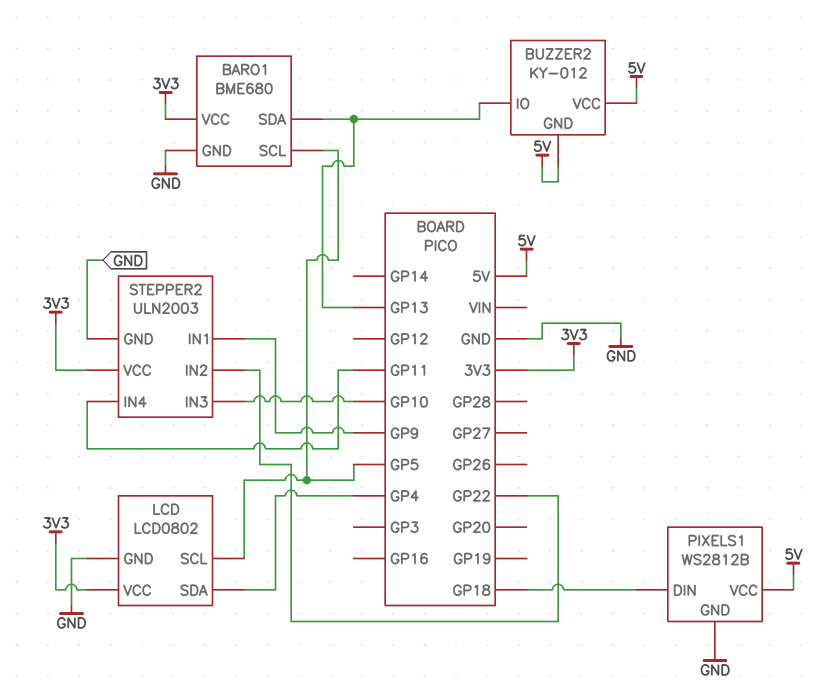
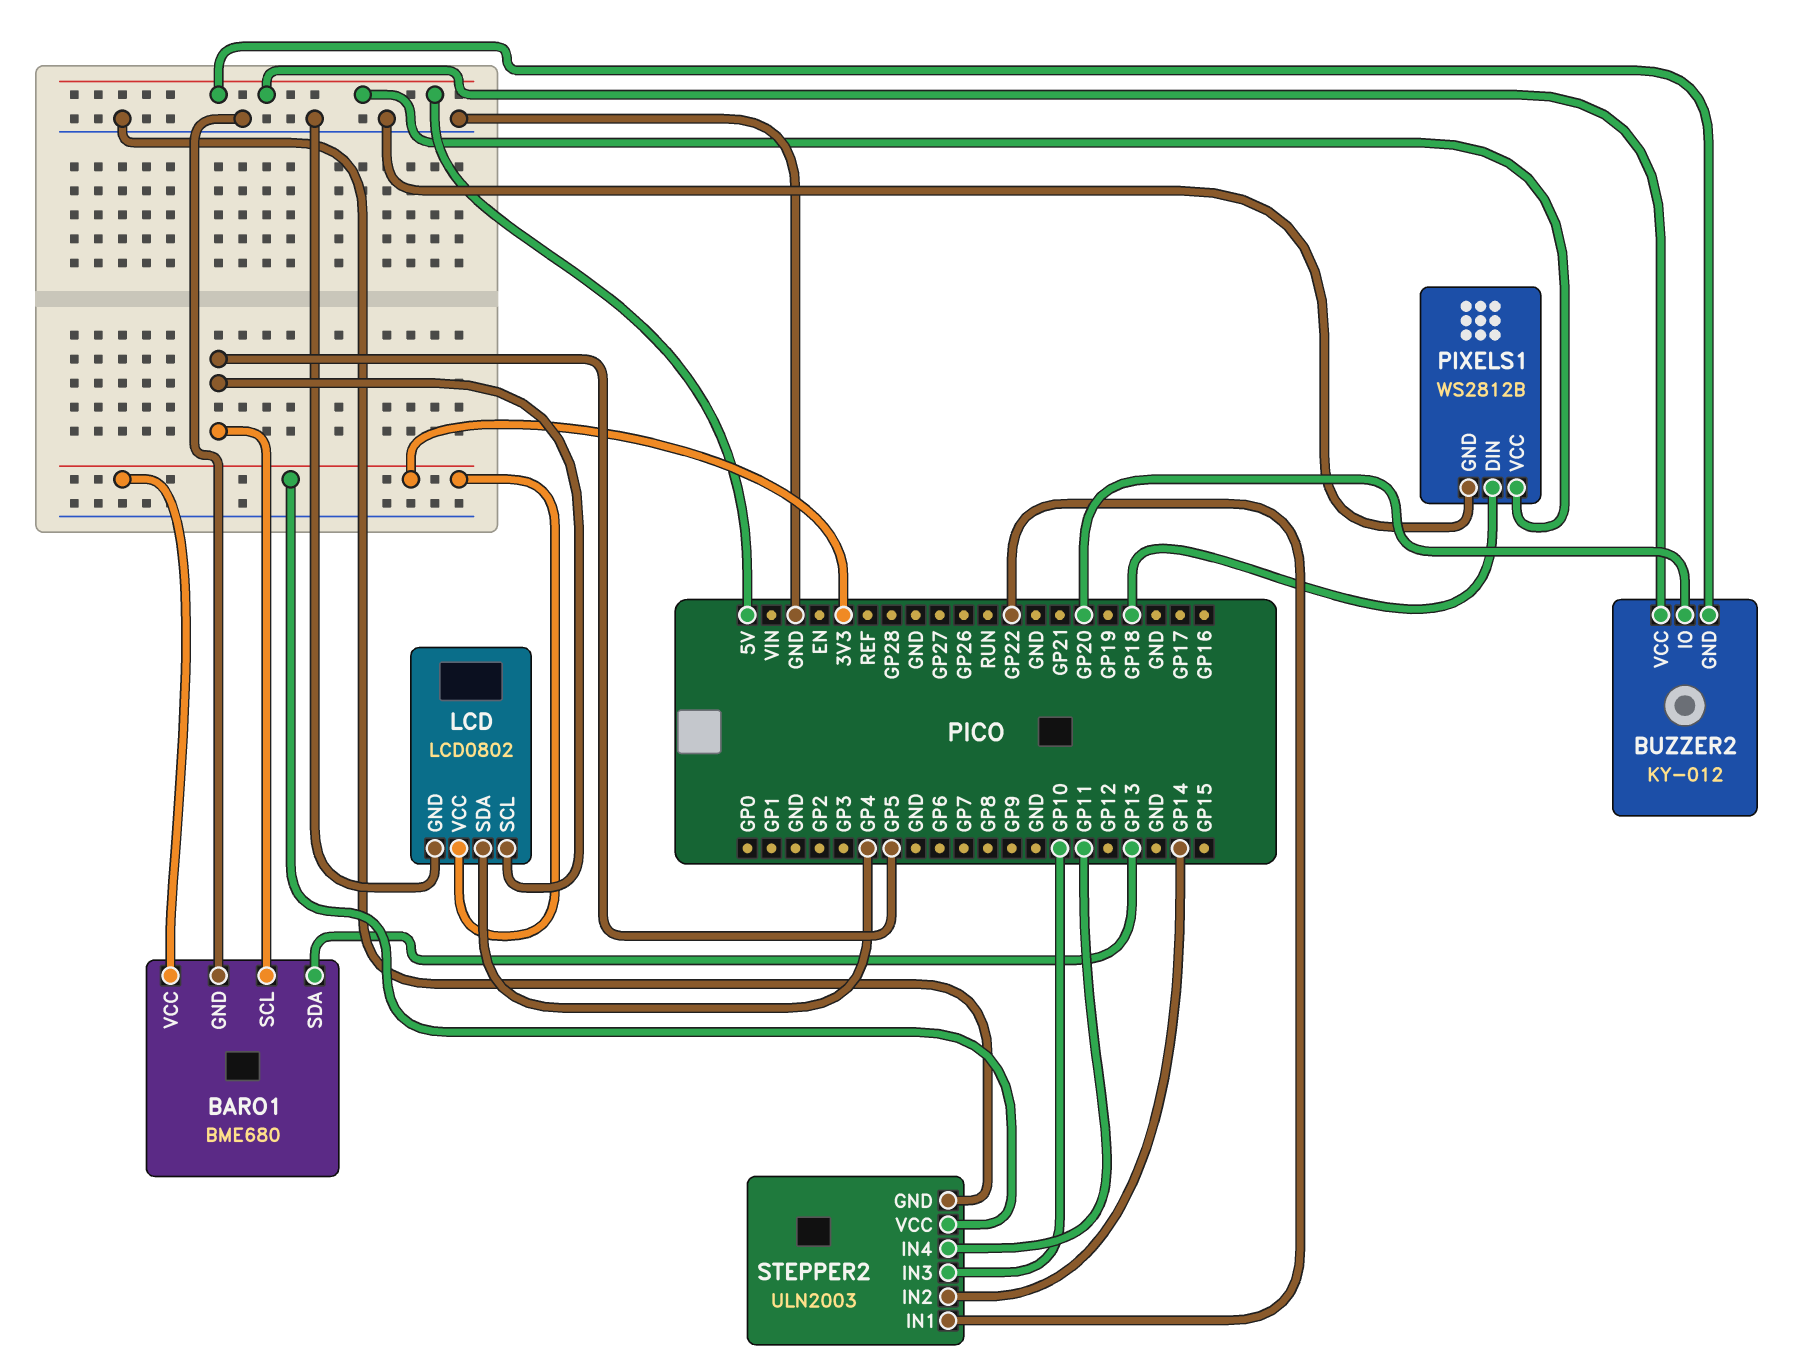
BUZZER2 pin IO: GP13 -> GP20
STEPPER2 pin IN1: GP9 -> GP22
STEPPER2 pin IN2: GP22 -> GP14

